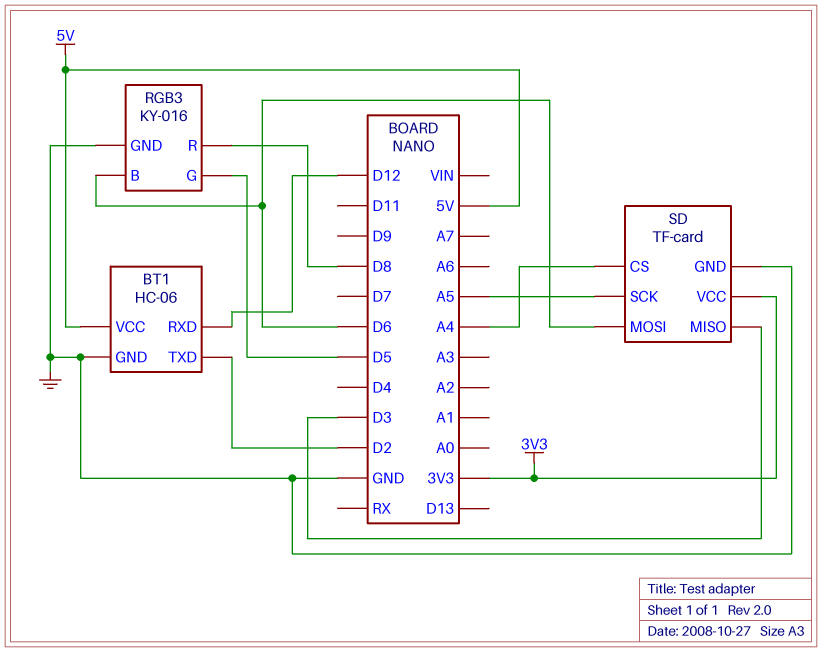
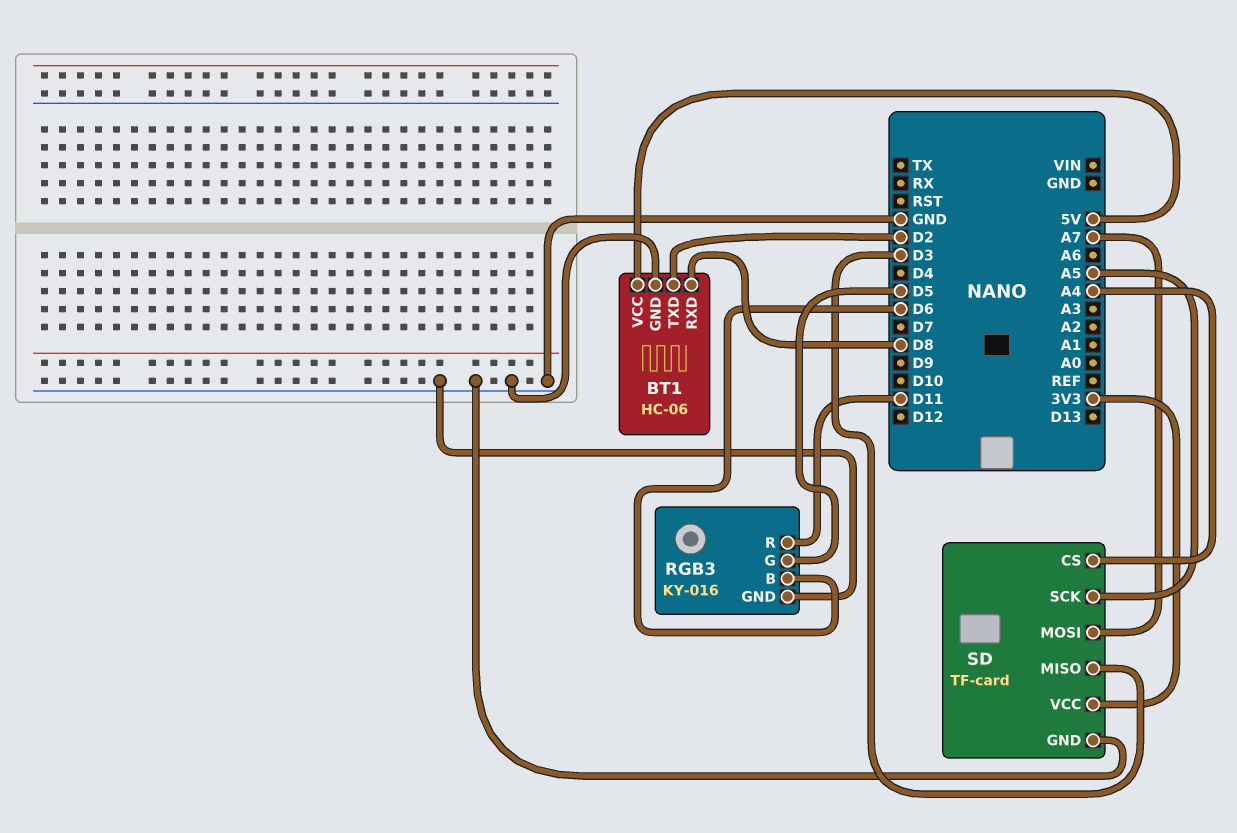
BT1 pin RXD: D12 -> D8
RGB3 pin R: D8 -> D11
SD pin MOSI: D6 -> A7

